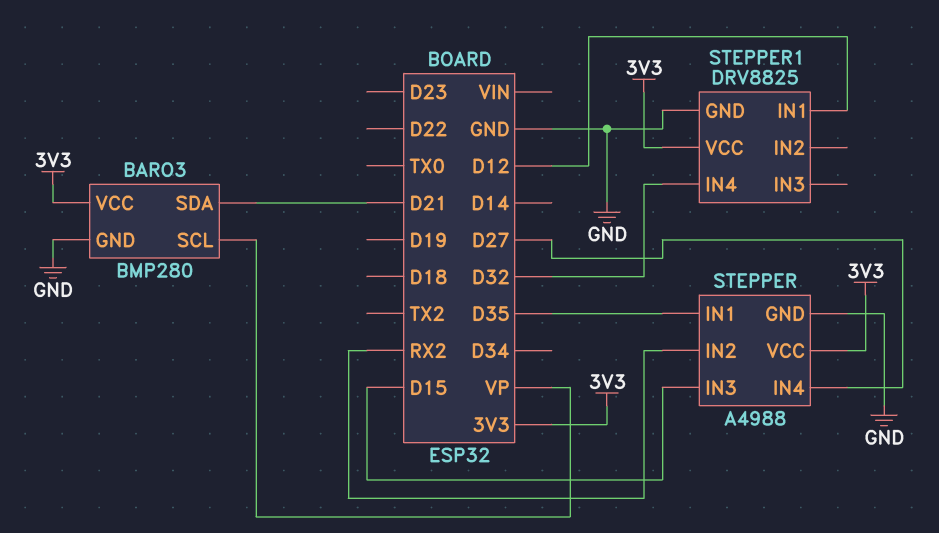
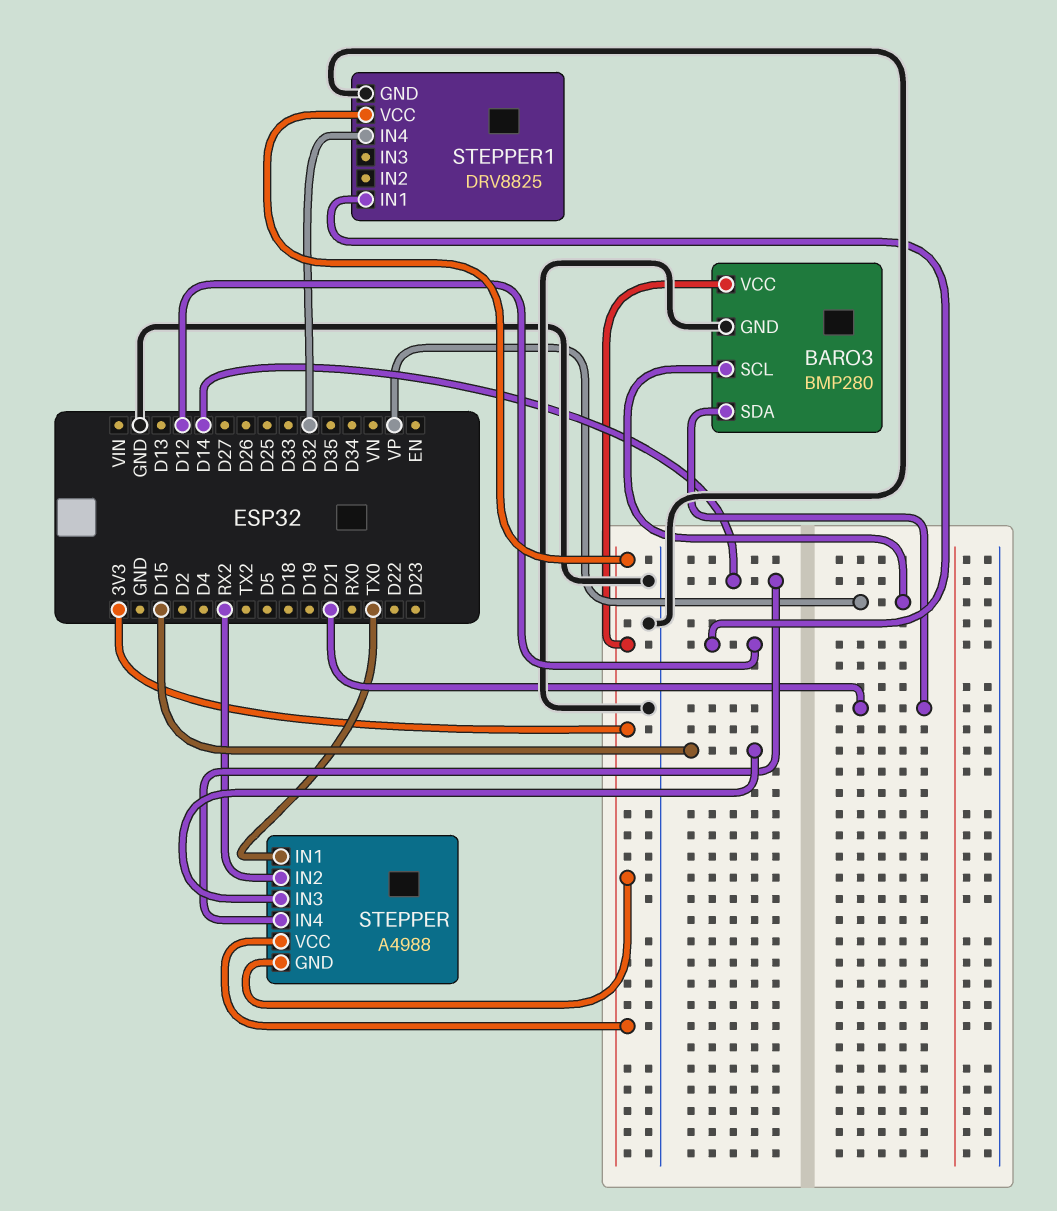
STEPPER pin GND: GND -> 3V3
STEPPER pin IN1: D35 -> TX0
STEPPER pin IN4: D27 -> D14

